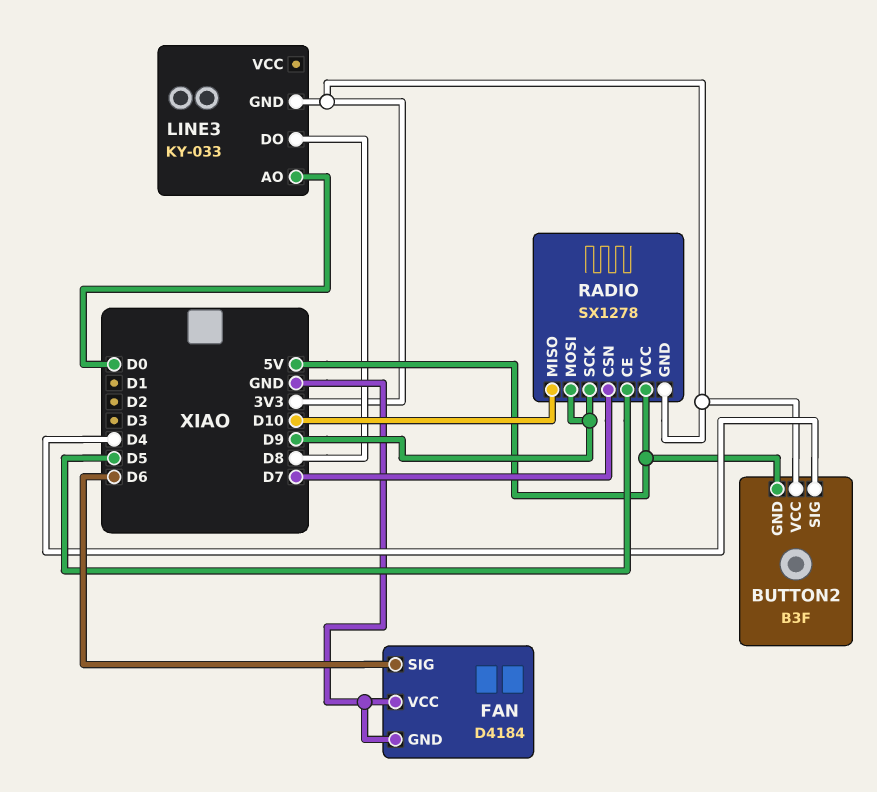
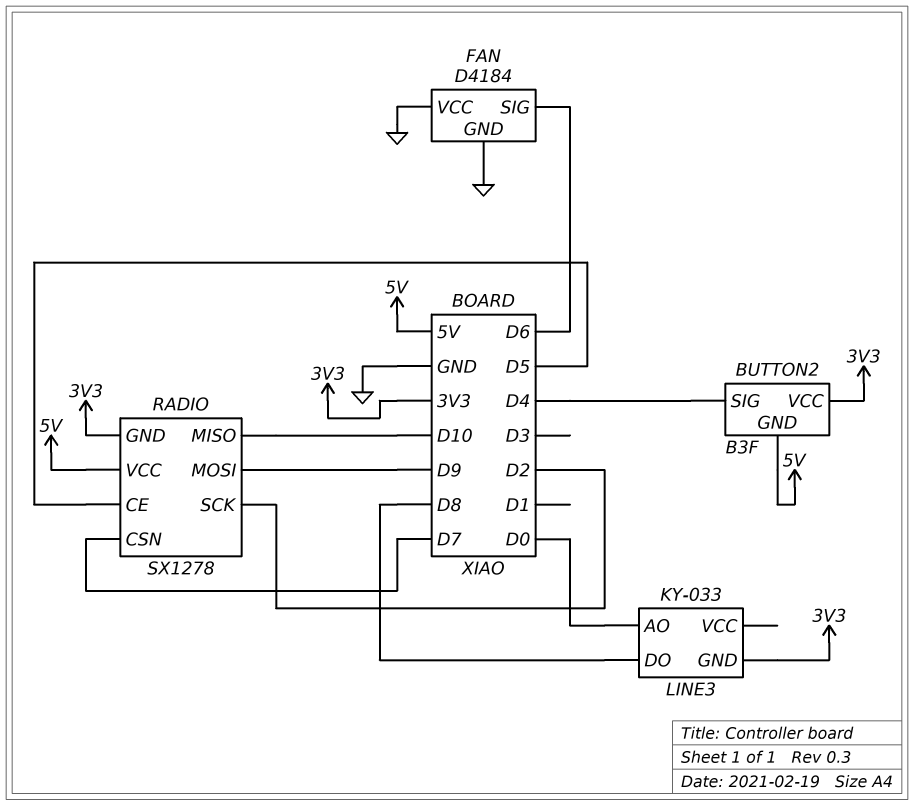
RADIO pin SCK: D9 -> D2

